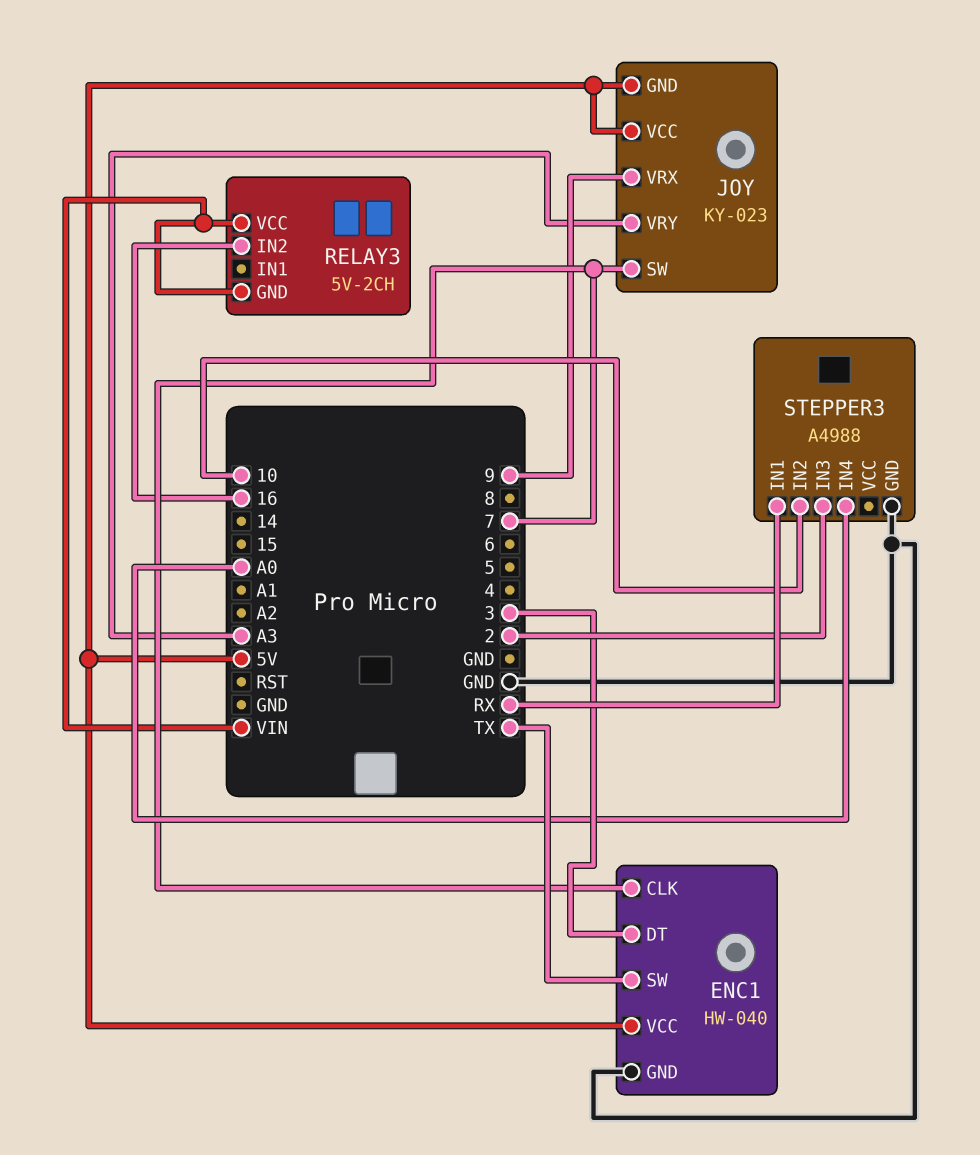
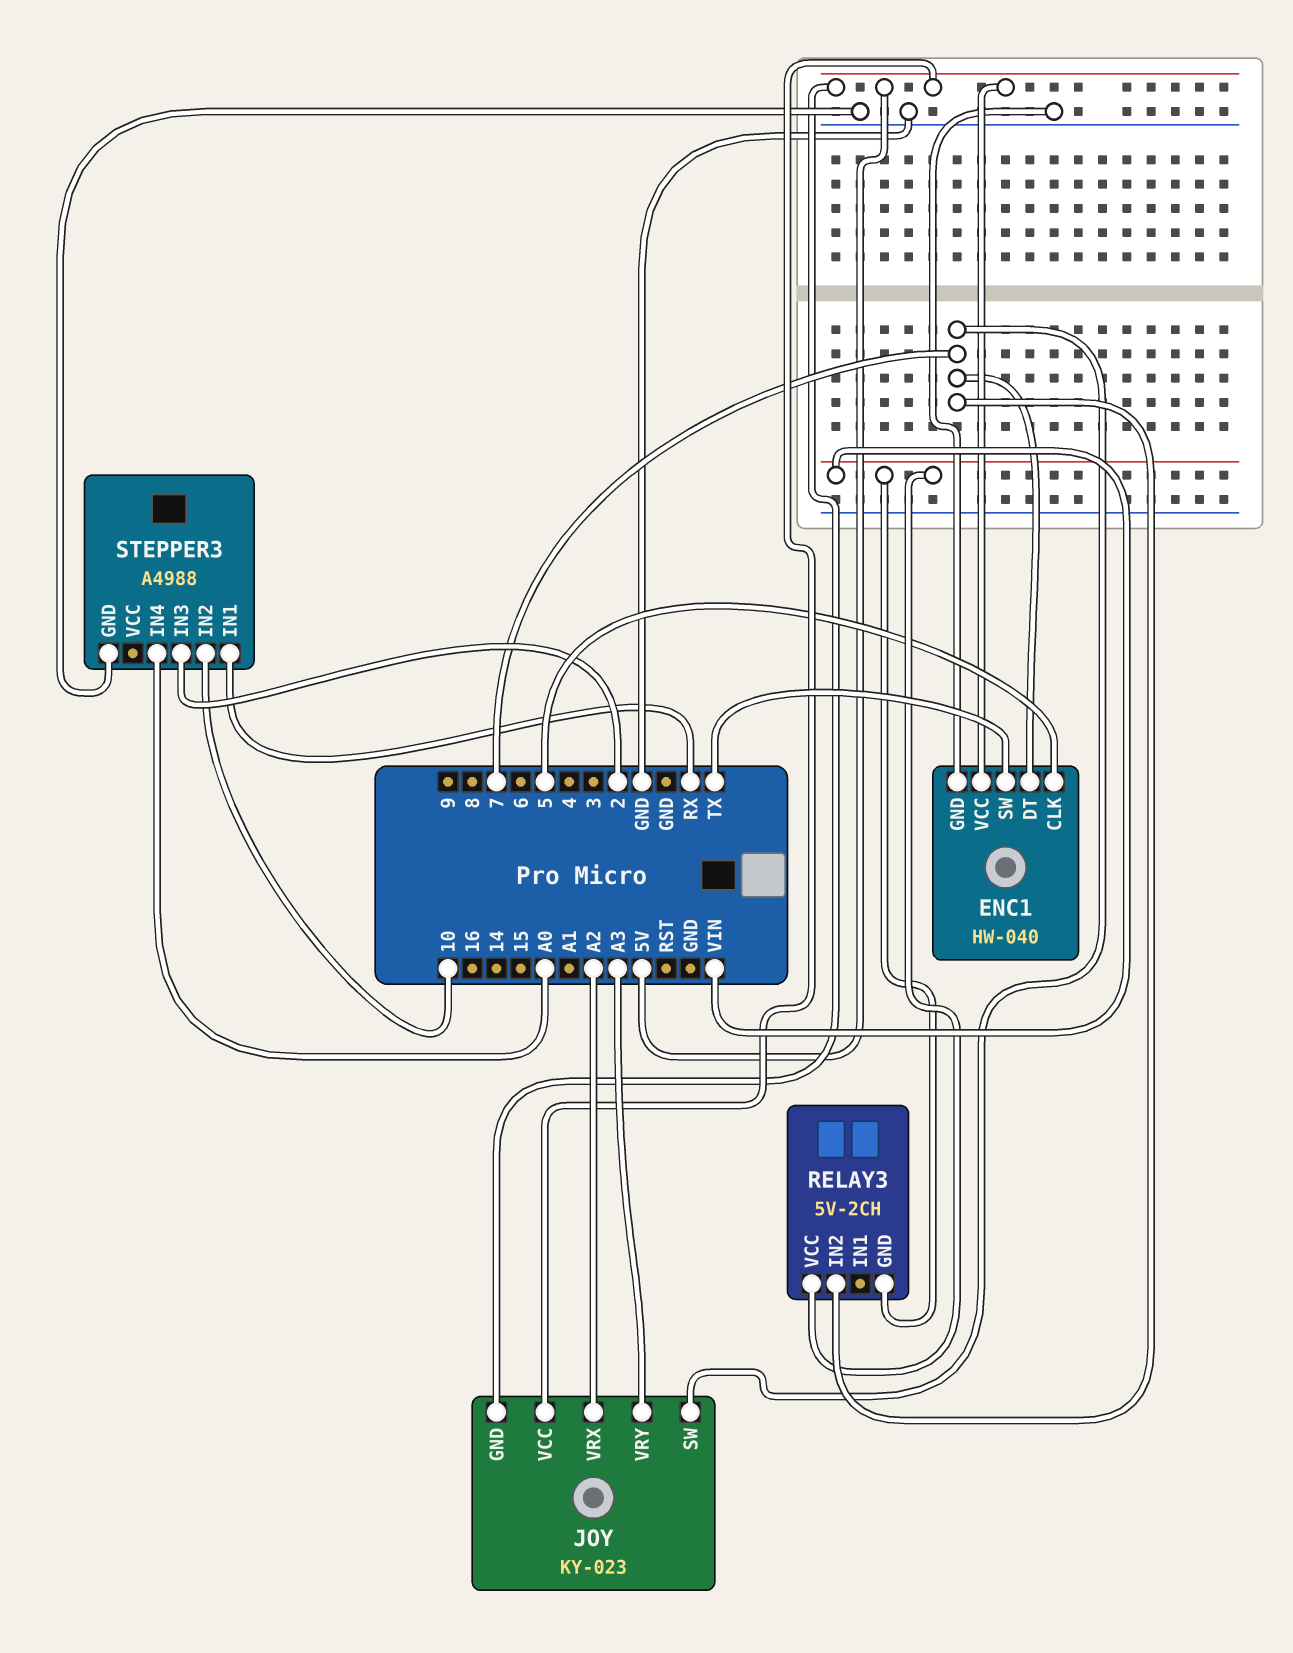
ENC1 pin CLK: 7 -> 5
ENC1 pin DT: 3 -> 7
JOY pin VRX: 9 -> A2
RELAY3 pin IN2: 16 -> 7

